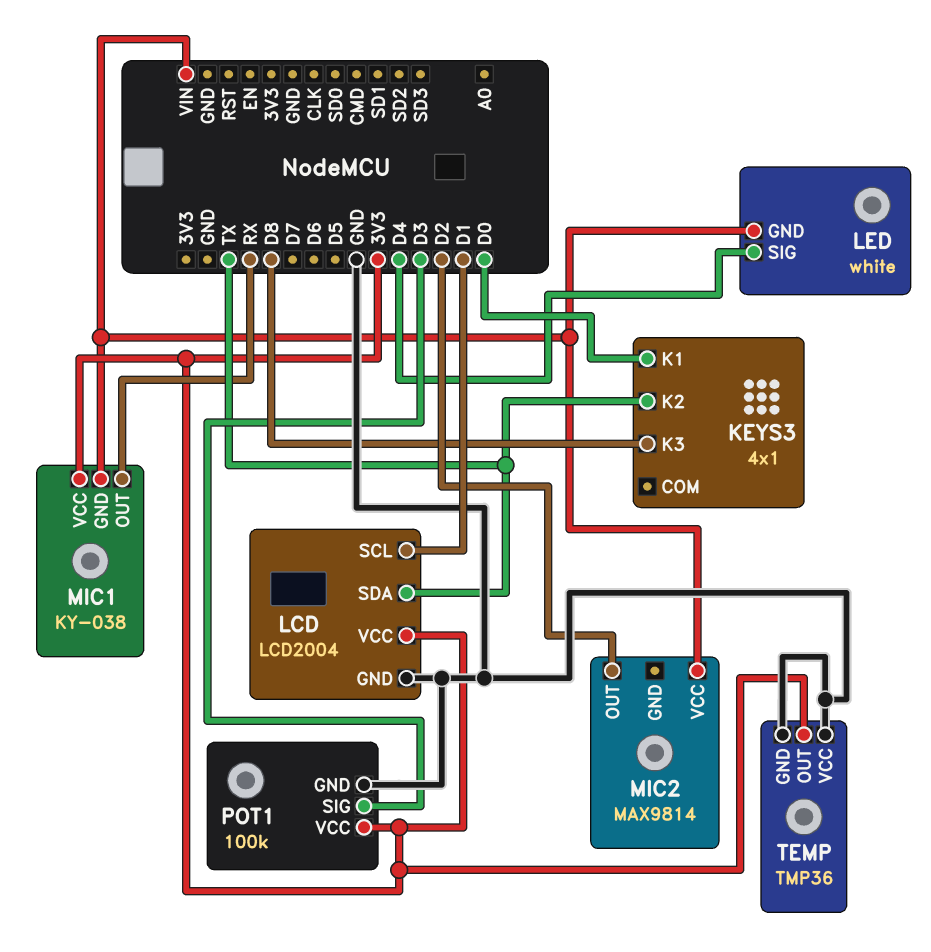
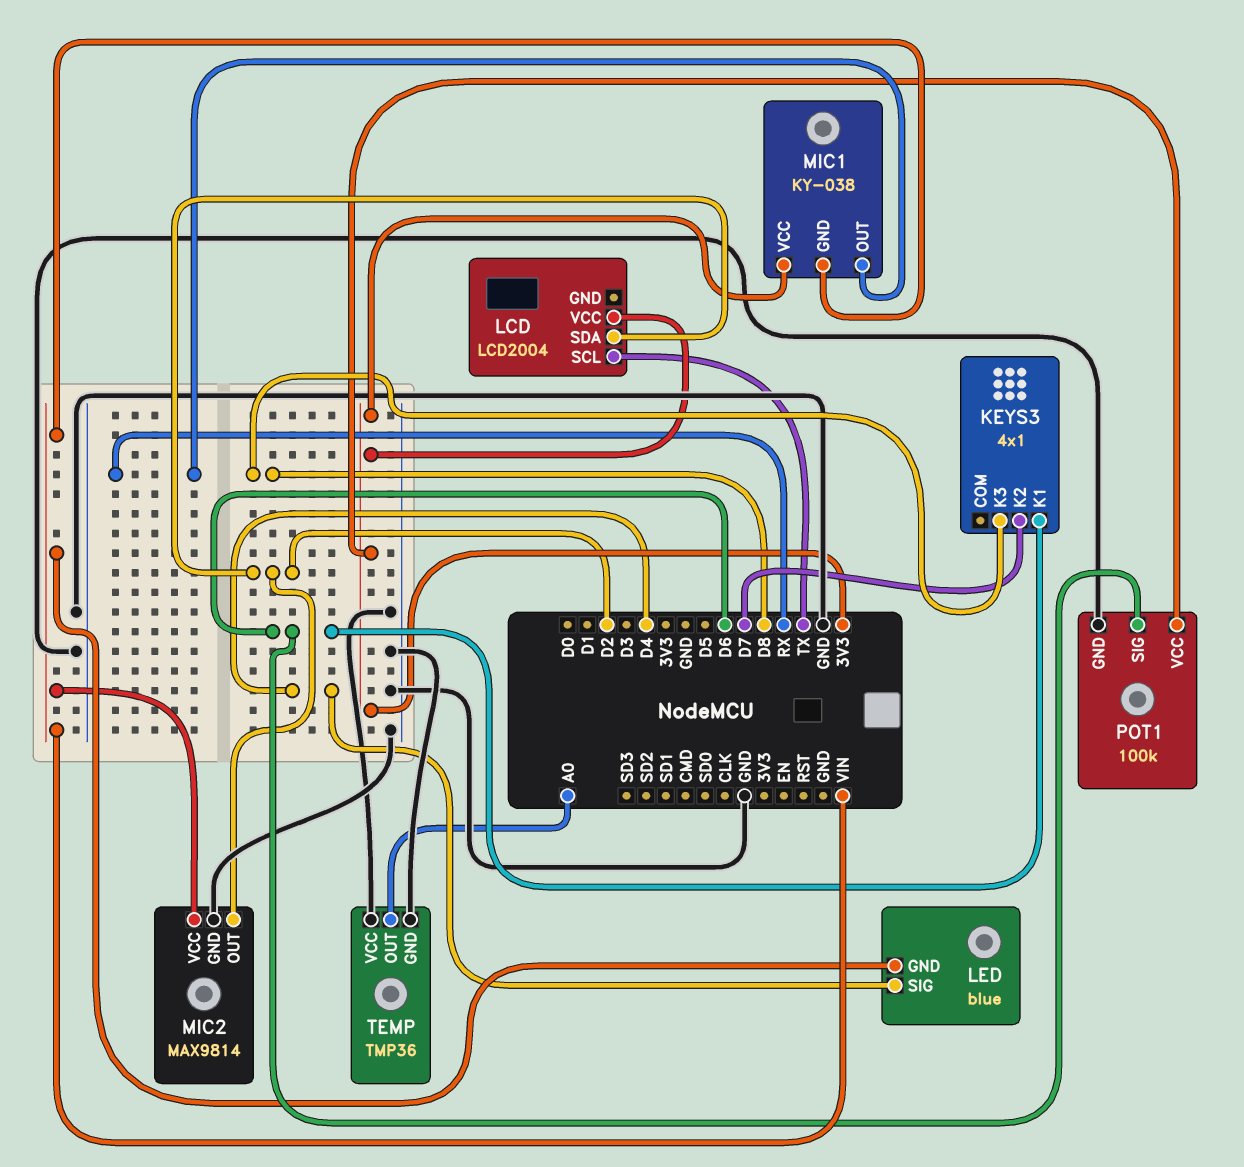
KEYS3 pin K1: D0 -> D6
KEYS3 pin K2: TX -> D7
LCD pin GND: GND -> none
LCD pin SCL: D1 -> TX
LCD pin SDA: TX -> D2
LED: white -> blue
MIC2 pin GND: none -> GND
POT1 pin SIG: D3 -> D6
TEMP pin OUT: 3V3 -> A0

